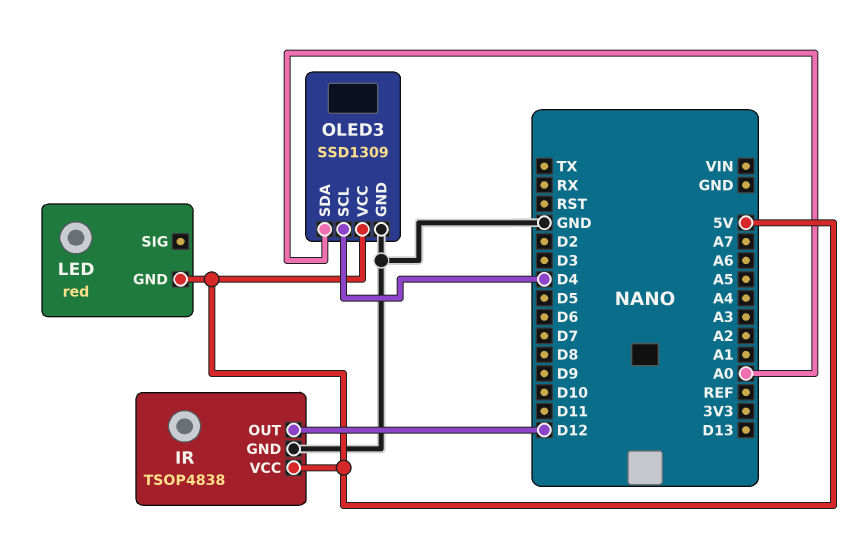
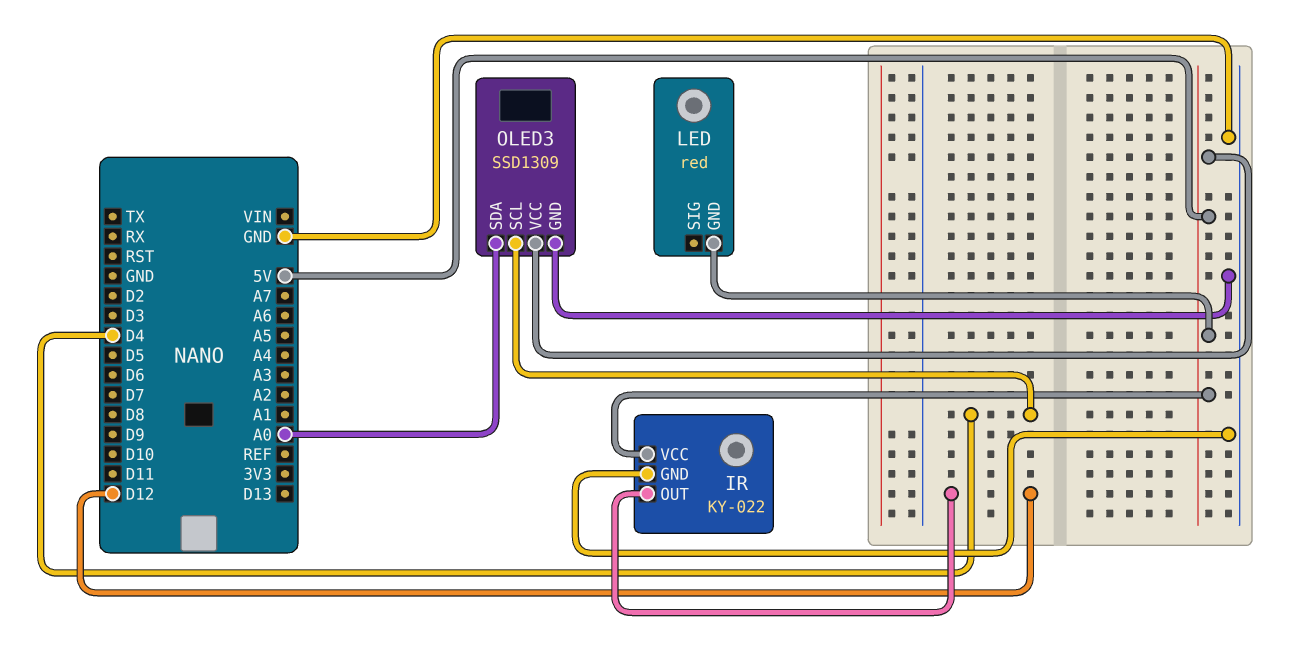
IR: TSOP4838 -> KY-022

